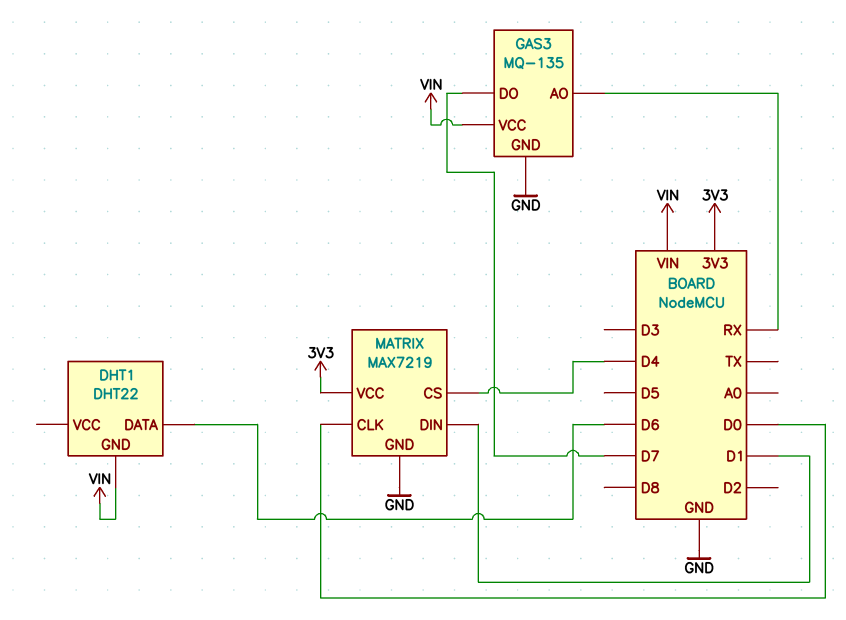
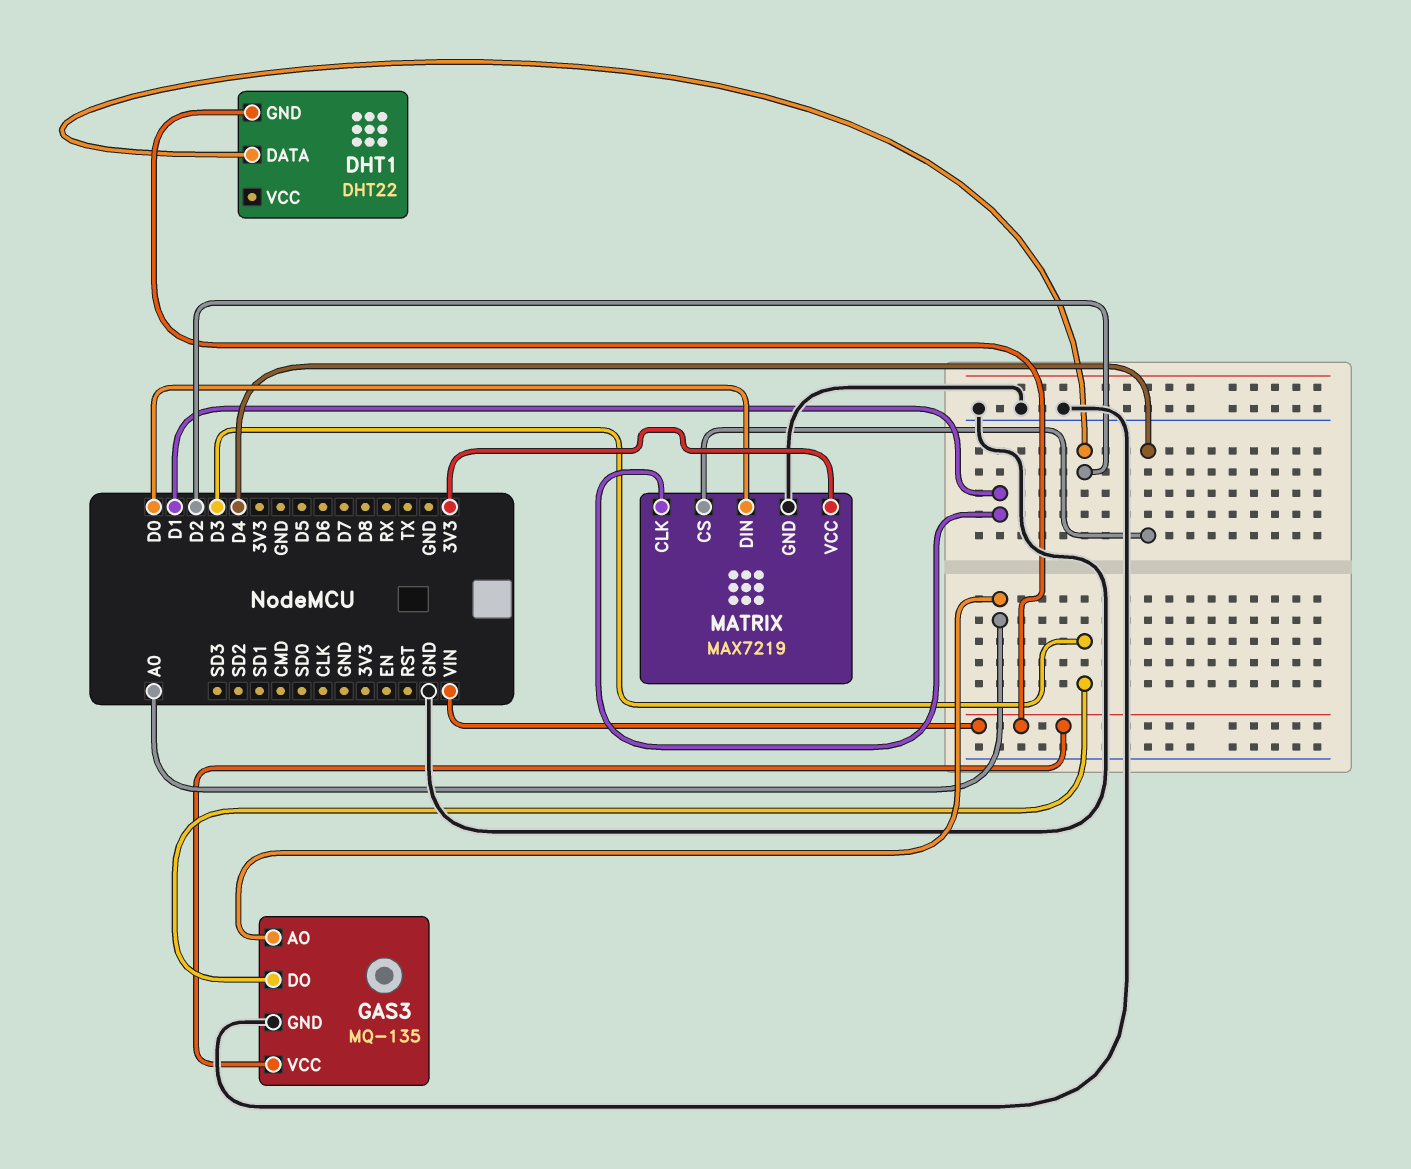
DHT1 pin DATA: D6 -> D2
GAS3 pin AO: RX -> A0
GAS3 pin DO: D7 -> D3
MATRIX pin CLK: D0 -> D1
MATRIX pin DIN: D1 -> D0

